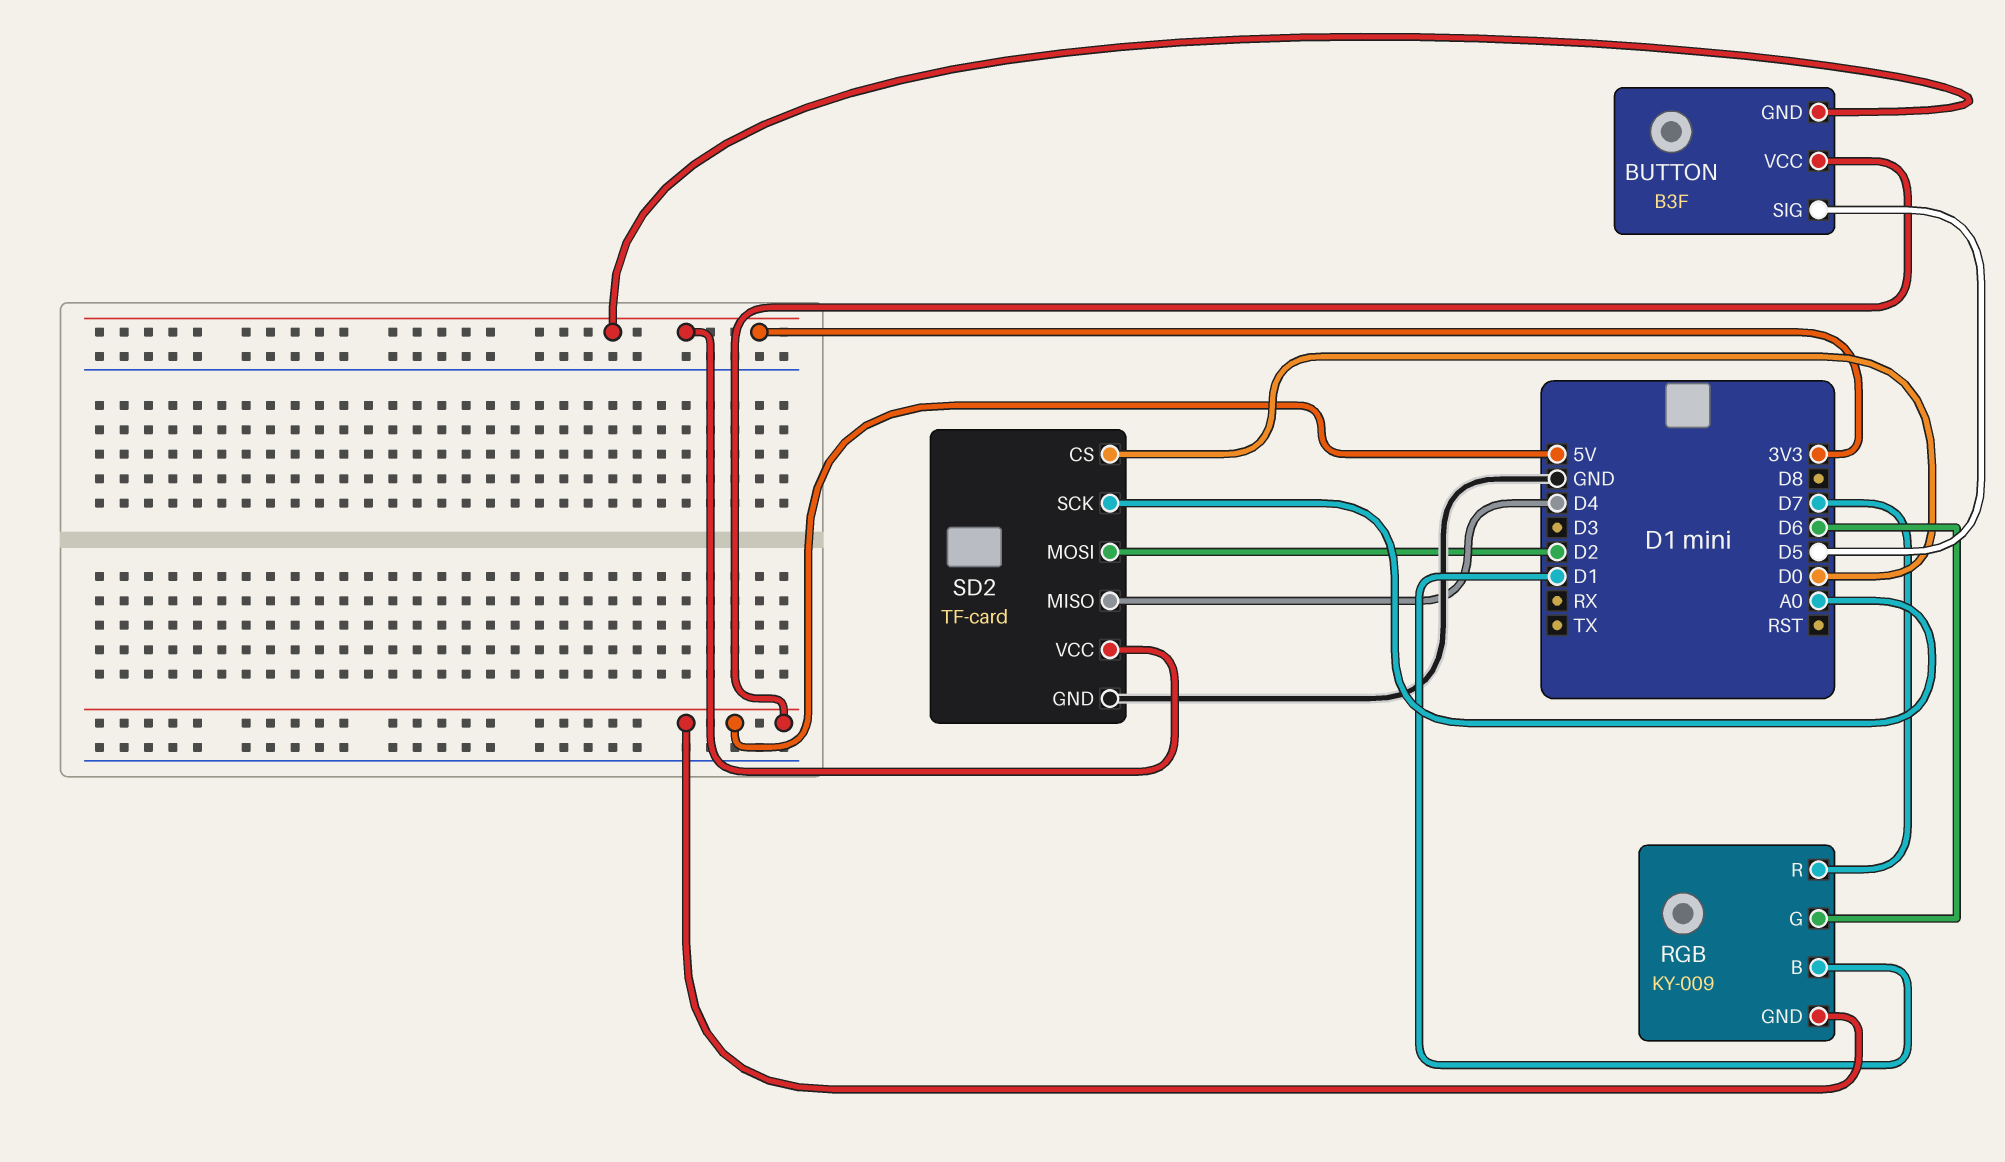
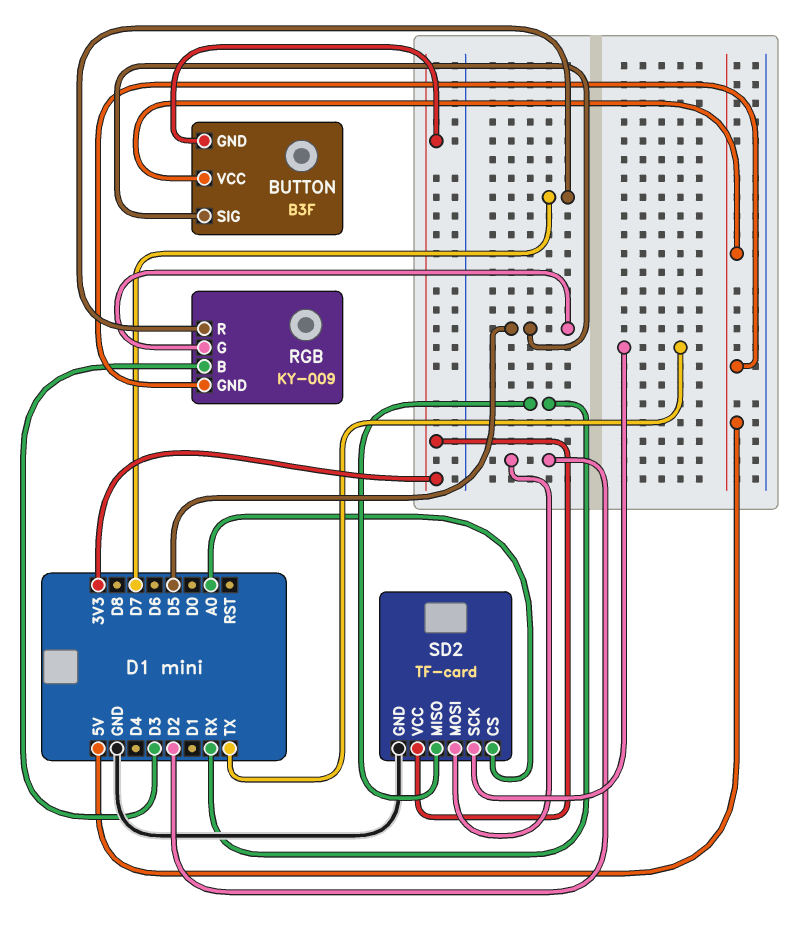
RGB pin B: D1 -> D3
RGB pin G: D6 -> D5
SD2 pin CS: D0 -> A0
SD2 pin MISO: D4 -> RX
SD2 pin SCK: A0 -> TX

